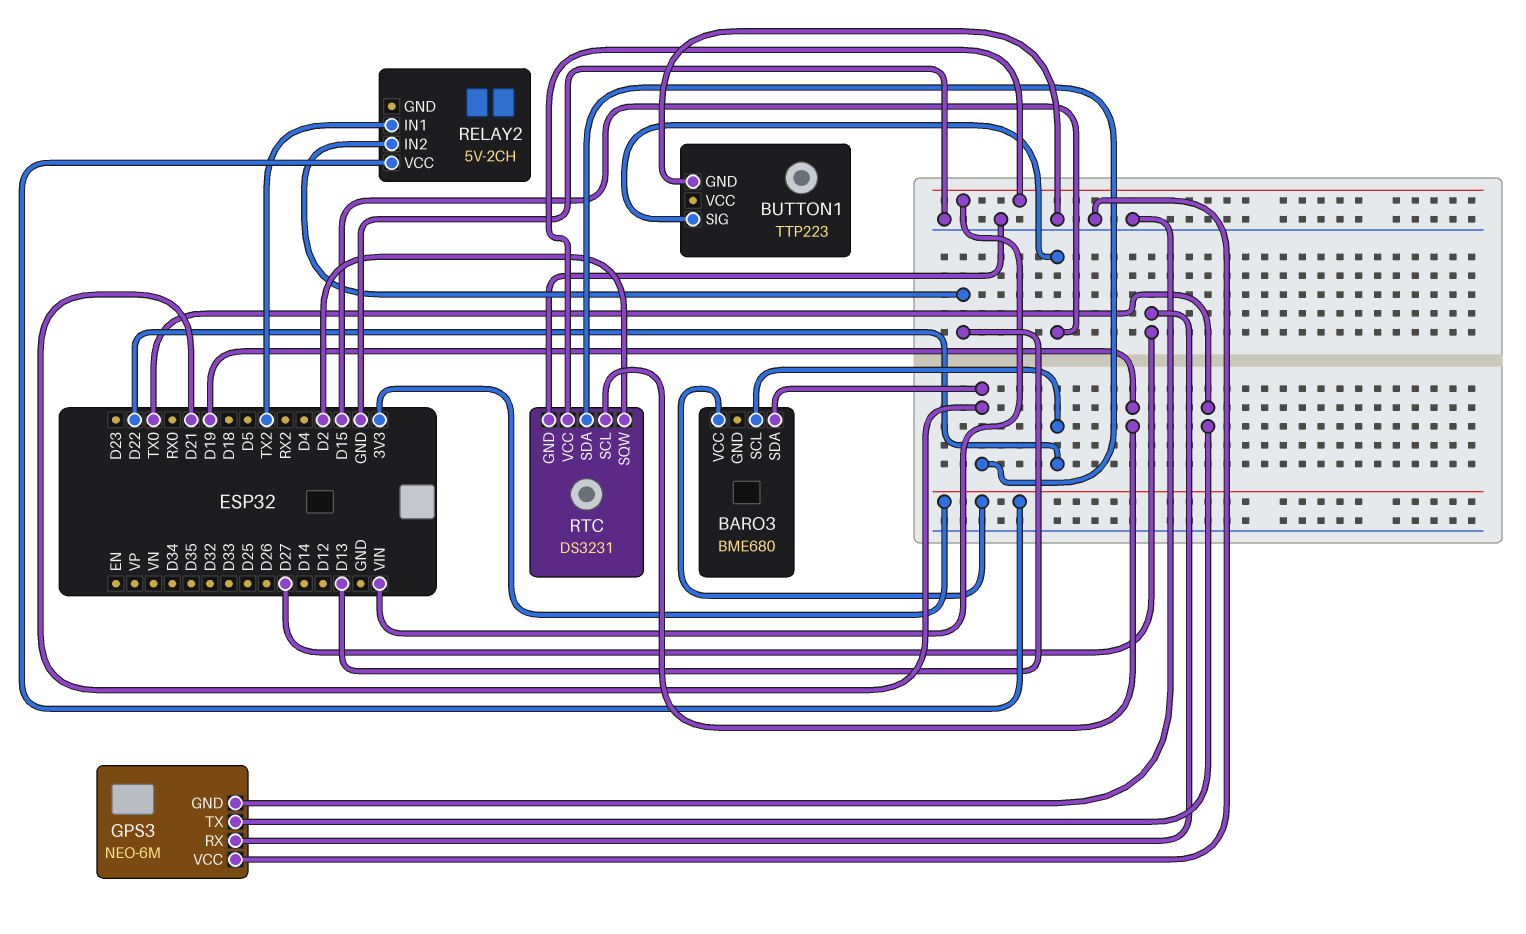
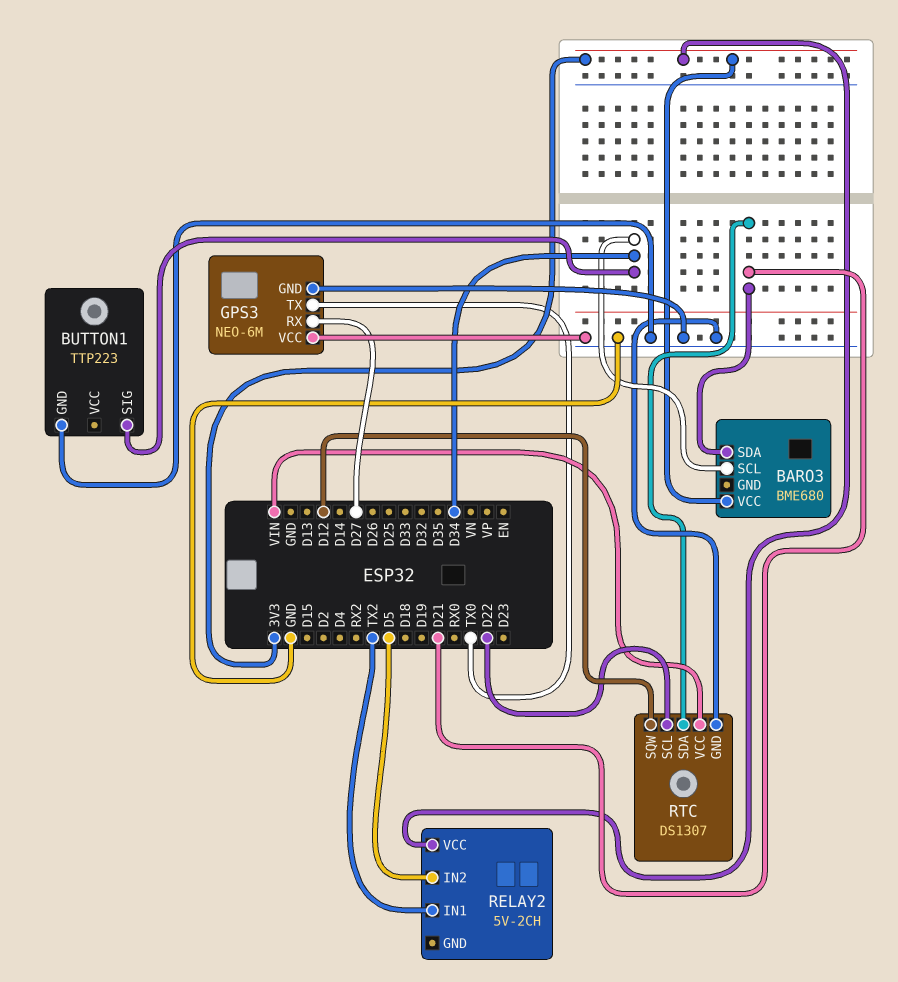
BARO3 pin SCL: D22 -> D34
BUTTON1 pin SIG: D15 -> D34
RELAY2 pin IN2: D13 -> D5
RTC: DS3231 -> DS1307
RTC pin SCL: D19 -> D22
RTC pin SQW: D2 -> D12

